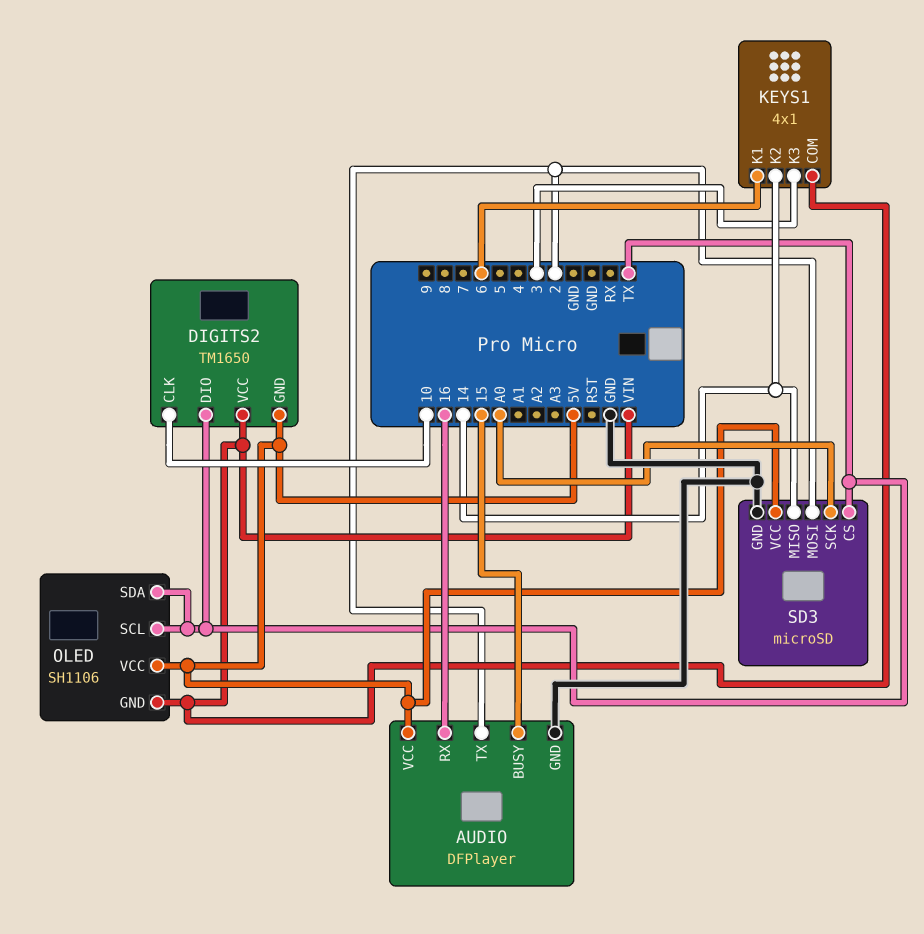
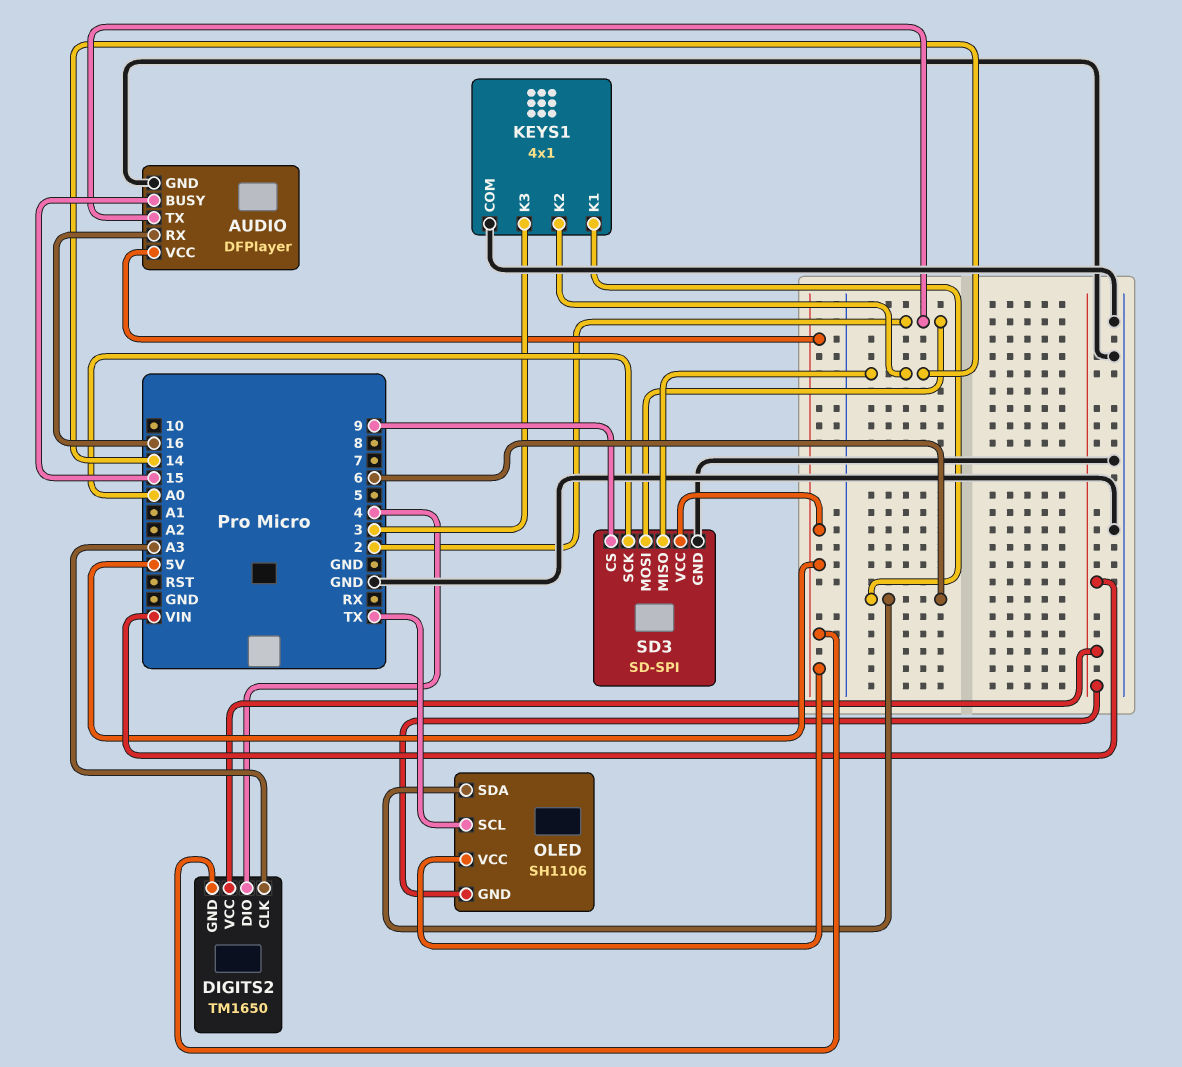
DIGITS2 pin CLK: 10 -> A3
DIGITS2 pin DIO: TX -> 4
KEYS1 pin COM: VIN -> GND
OLED pin SDA: TX -> 6
SD3: microSD -> SD-SPI
SD3 pin CS: TX -> 9

